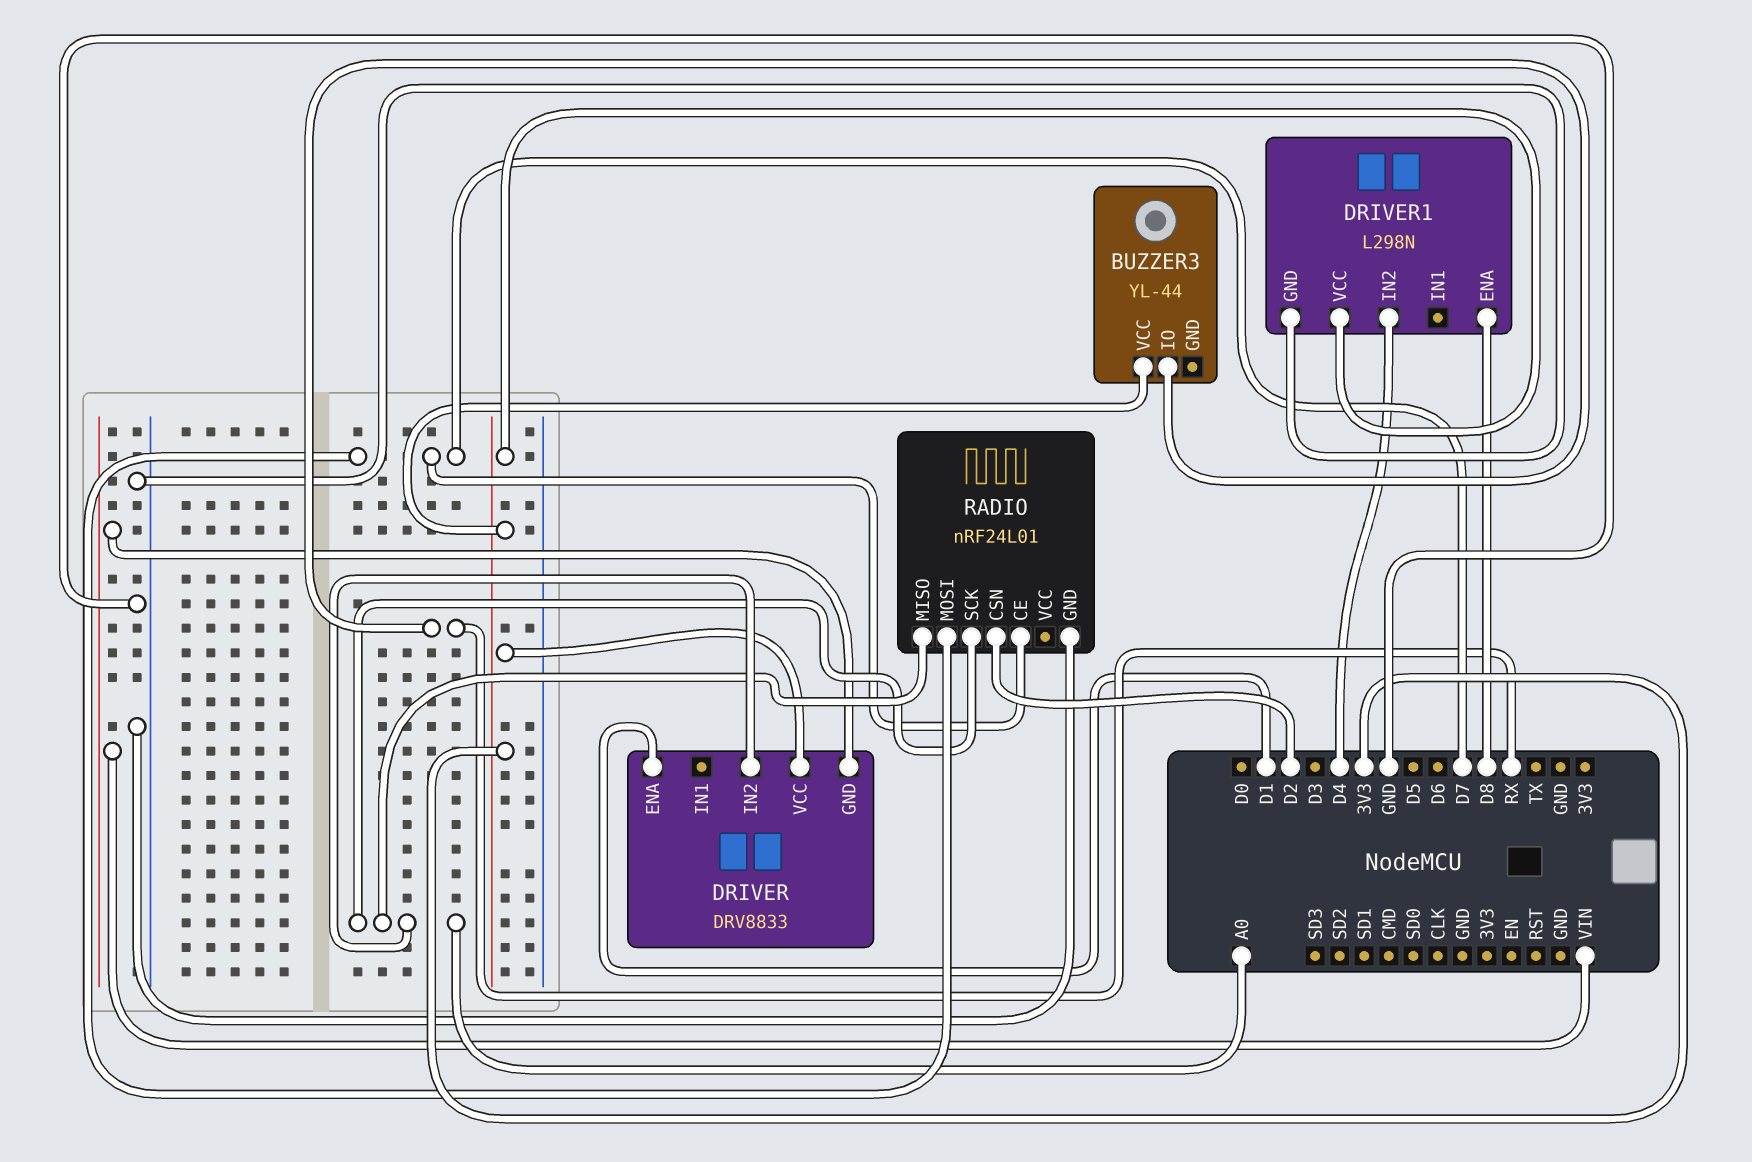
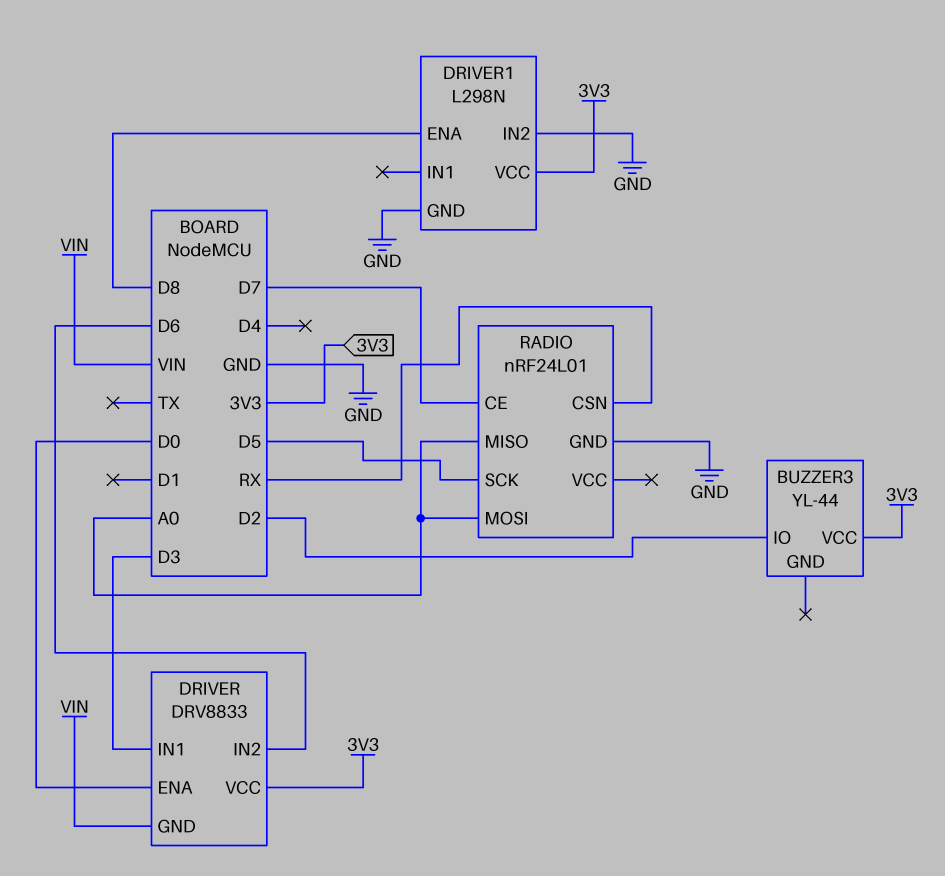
BUZZER3 pin IO: RX -> D2
DRIVER pin ENA: D1 -> D0
DRIVER pin IN1: none -> D3
DRIVER pin IN2: A0 -> D6
DRIVER1 pin IN2: D4 -> GND
RADIO pin CSN: D2 -> RX
RADIO pin MOSI: D7 -> A0
RADIO pin SCK: A0 -> D5

